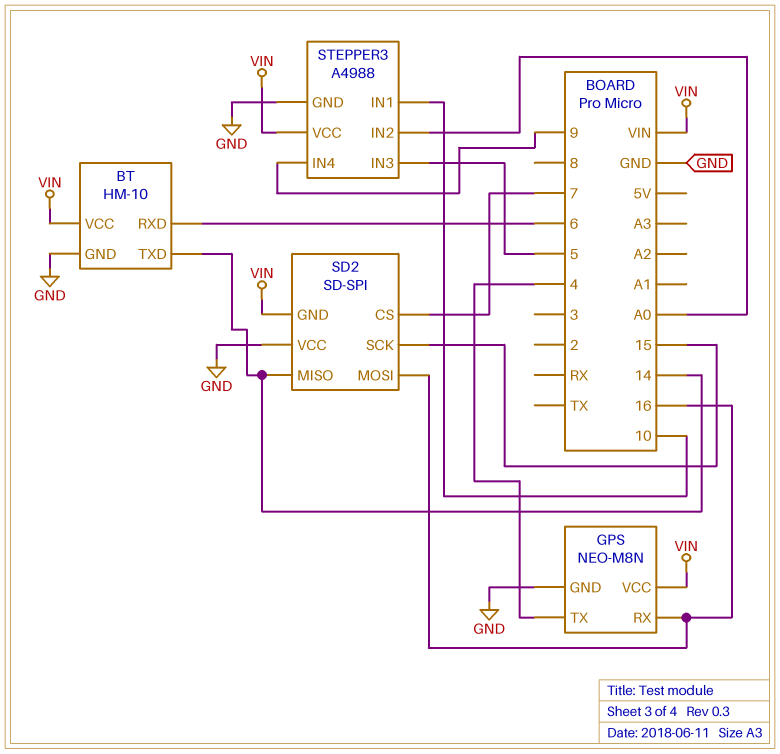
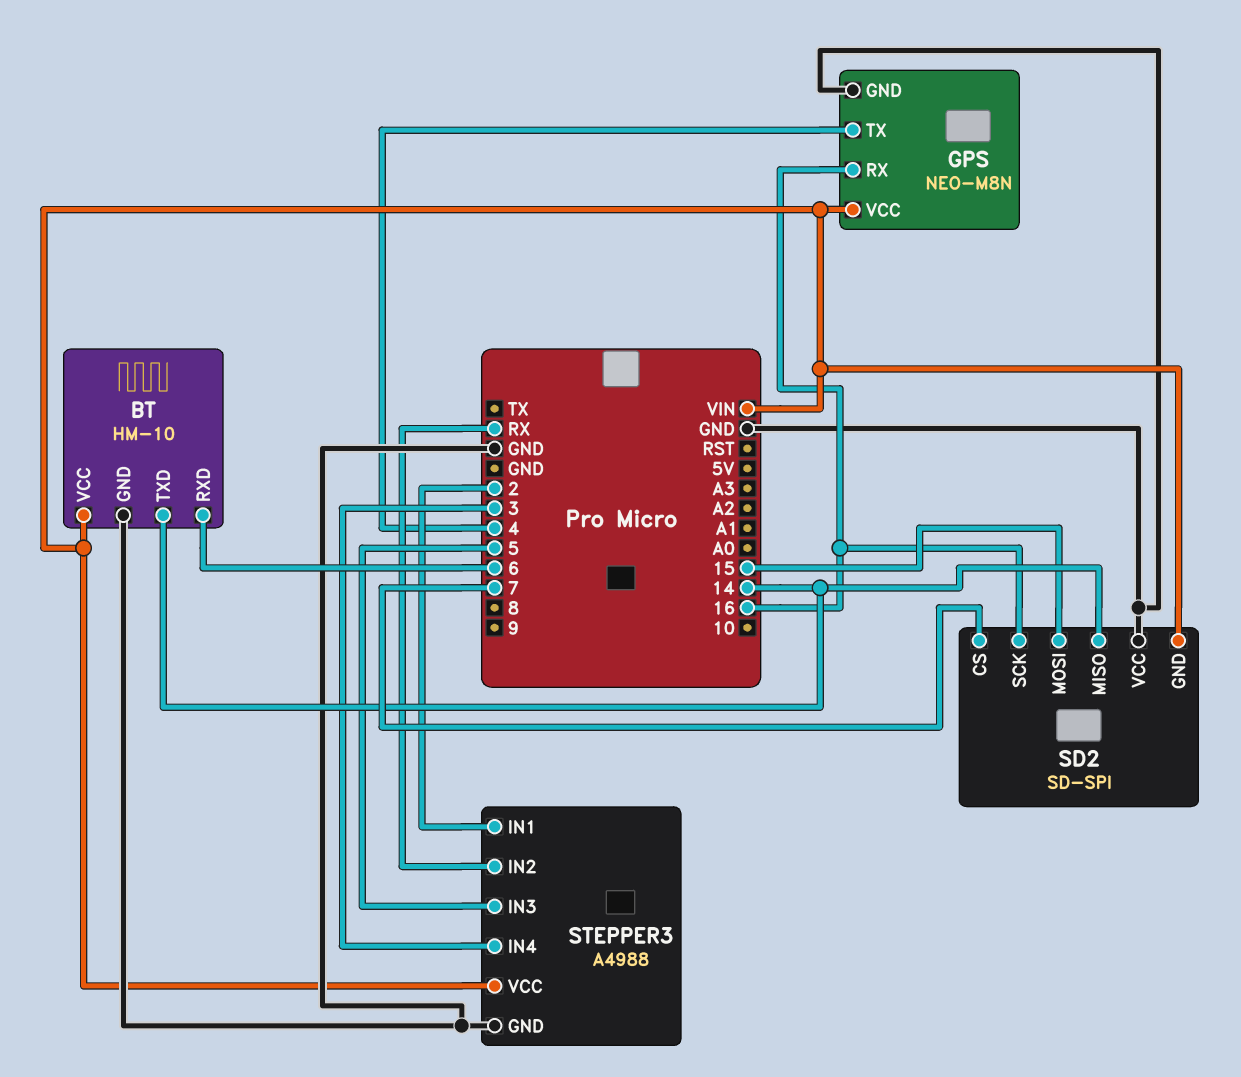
SD2 pin MOSI: 16 -> 15
SD2 pin SCK: 15 -> 16
STEPPER3 pin IN1: 10 -> 2
STEPPER3 pin IN2: A0 -> RX
STEPPER3 pin IN4: 9 -> 3

